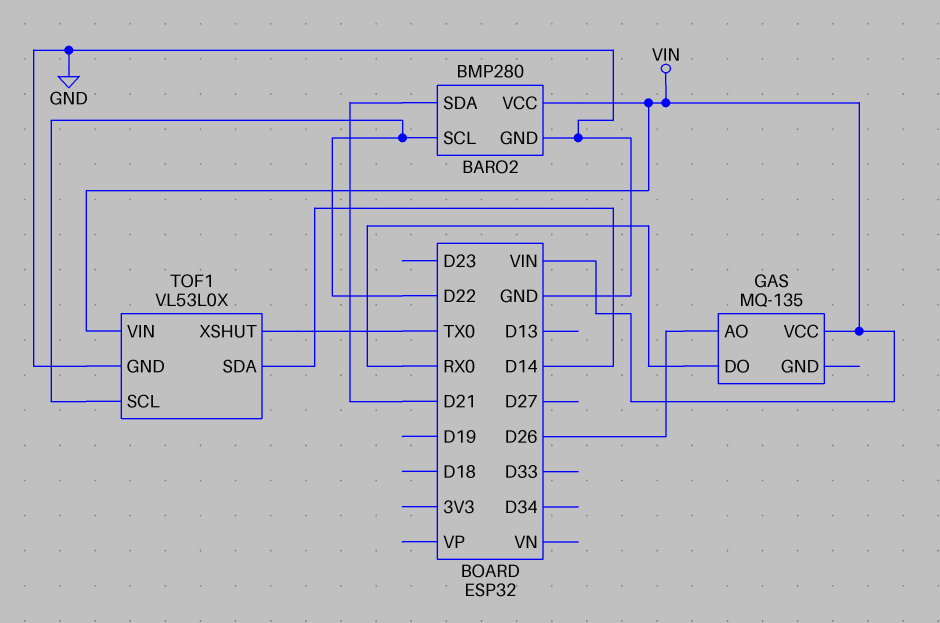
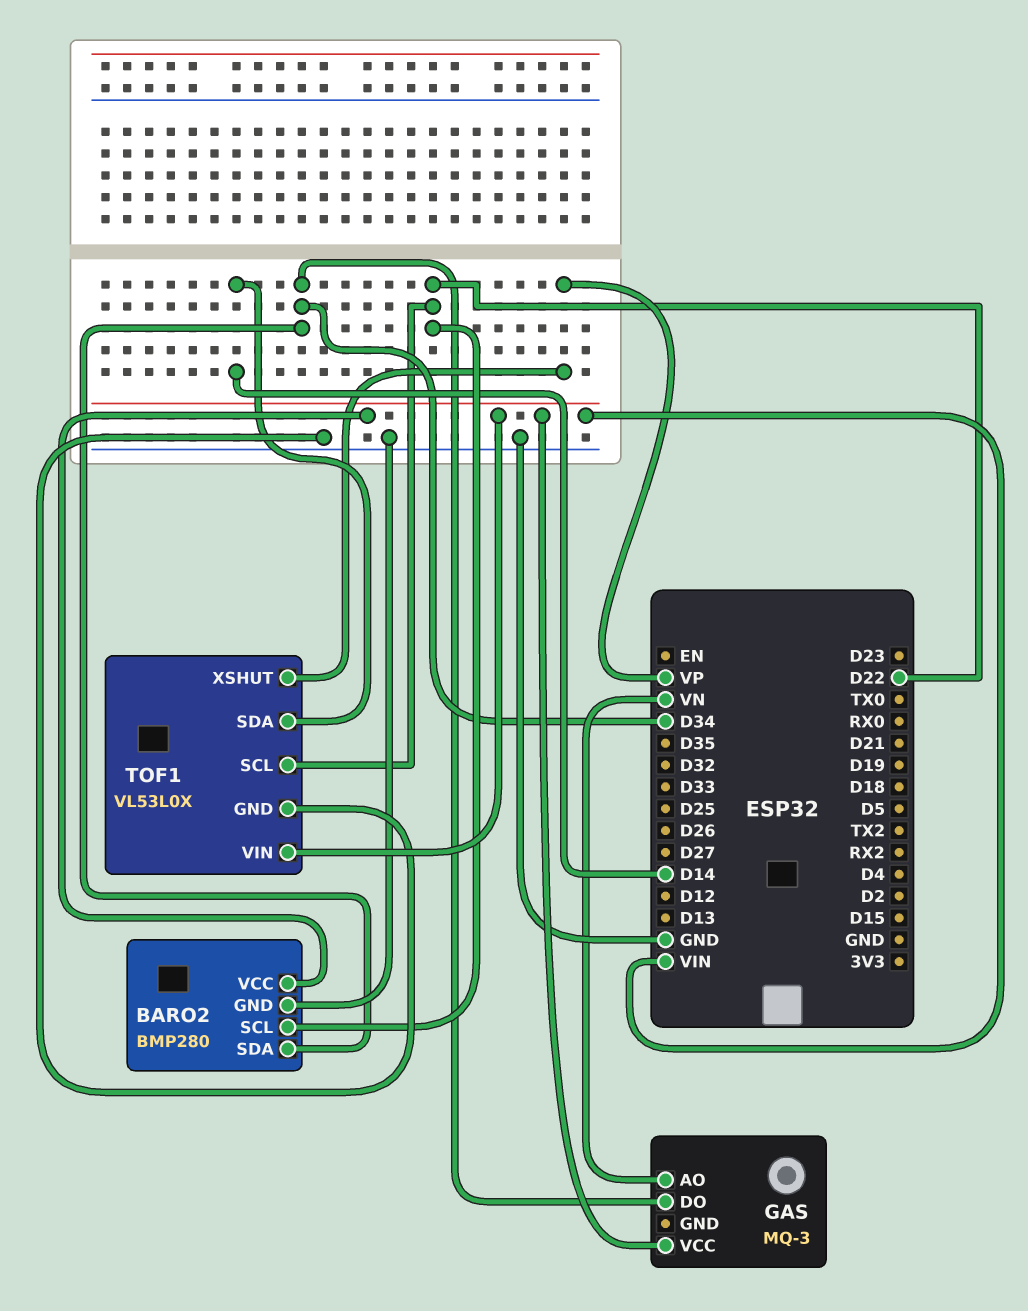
BARO2 pin SDA: D21 -> D34
GAS: MQ-135 -> MQ-3
GAS pin AO: D26 -> VN
GAS pin DO: RX0 -> D34
TOF1 pin XSHUT: TX0 -> VP

